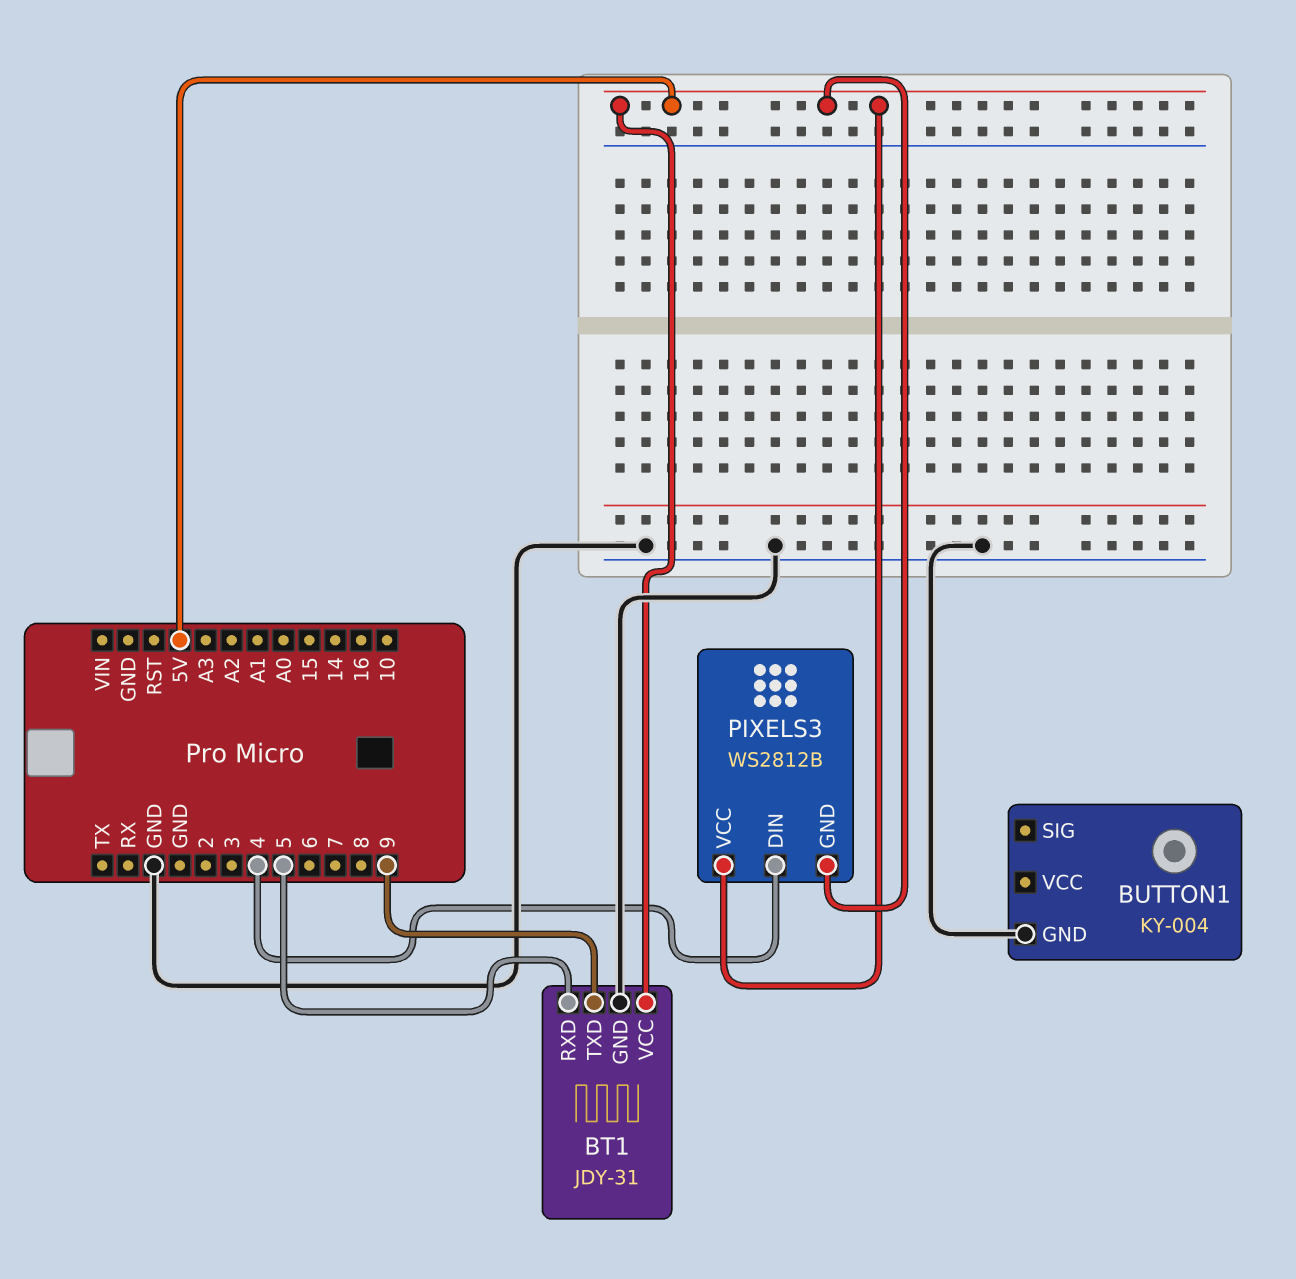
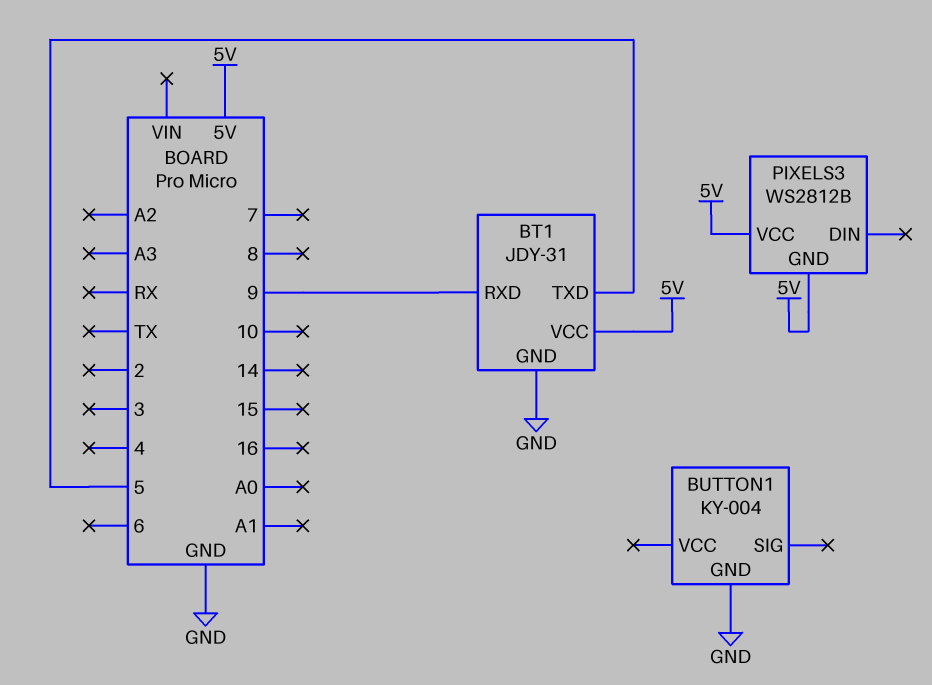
BT1 pin RXD: 5 -> 9
BT1 pin TXD: 9 -> 5
PIXELS3 pin DIN: 4 -> none

